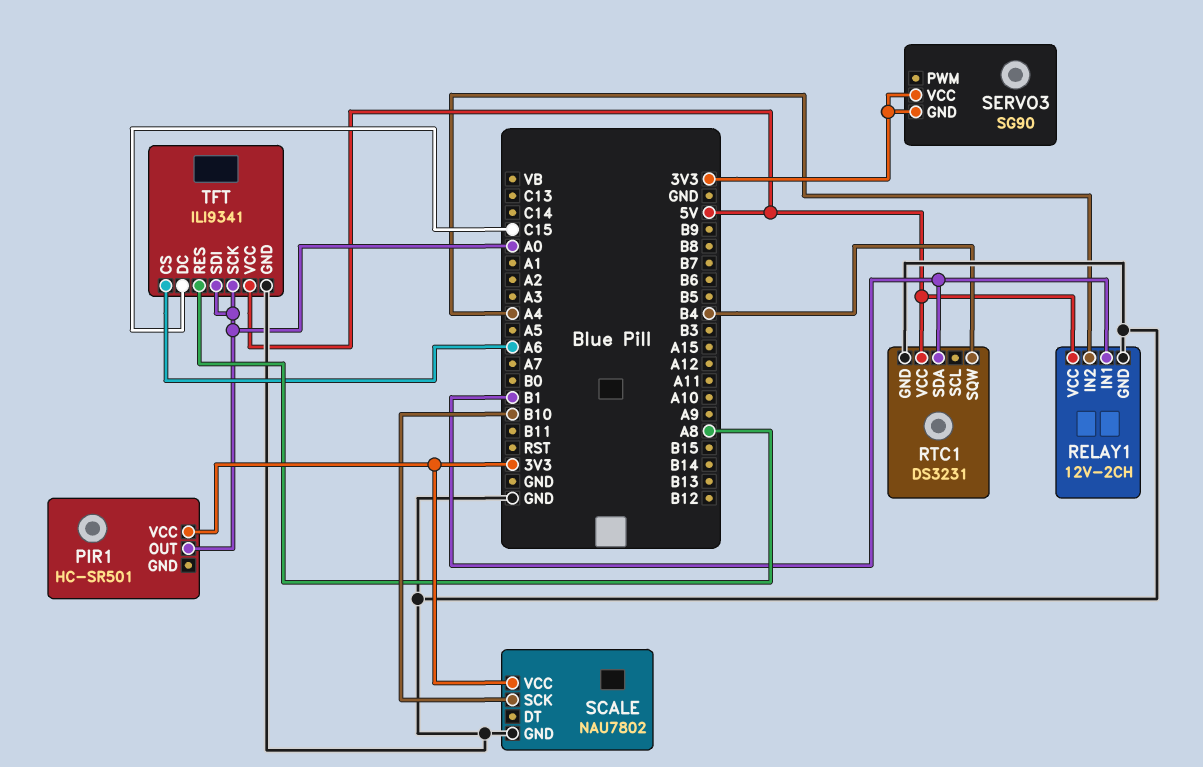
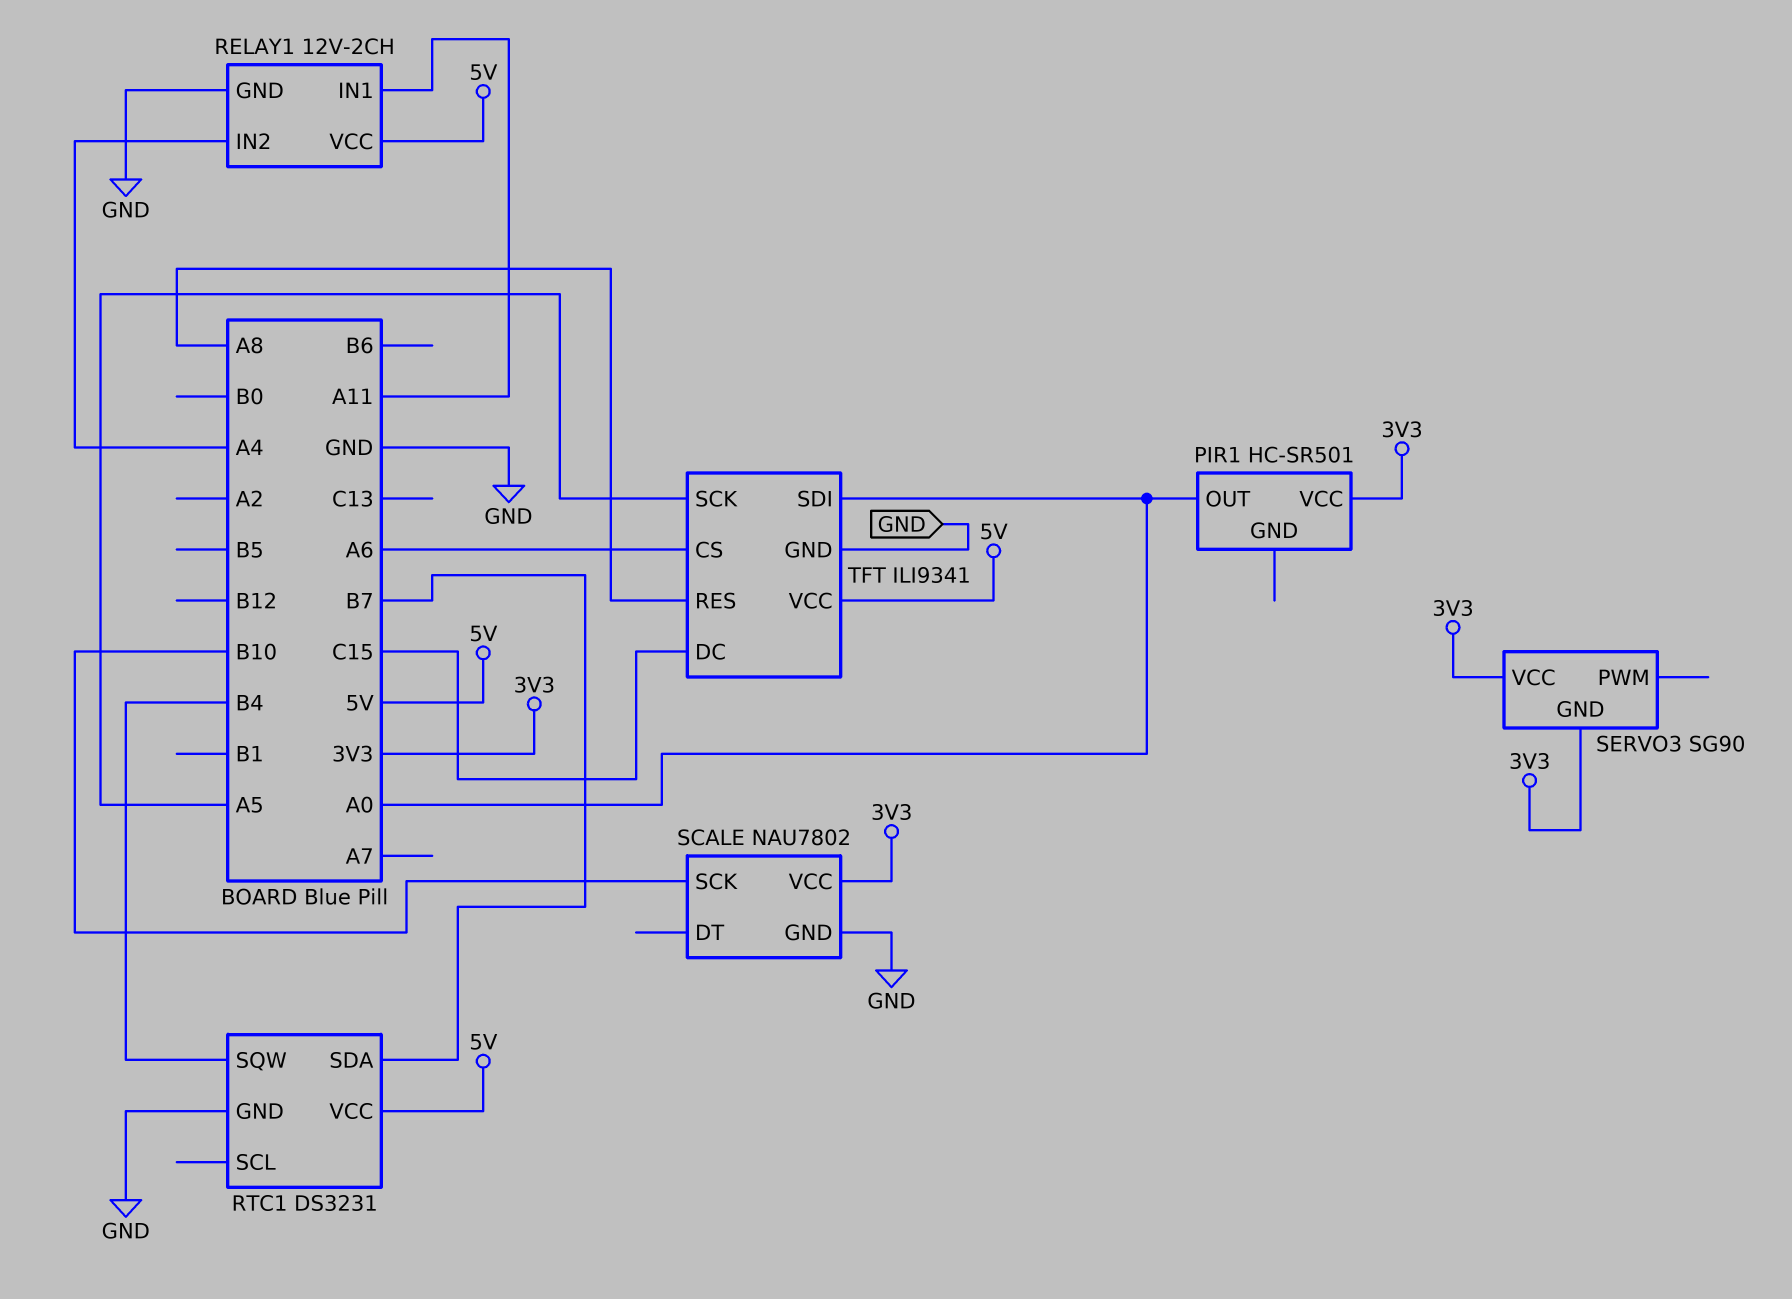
RELAY1 pin IN1: B1 -> A11
RTC1 pin SDA: B1 -> B7
TFT pin SCK: A0 -> A5

